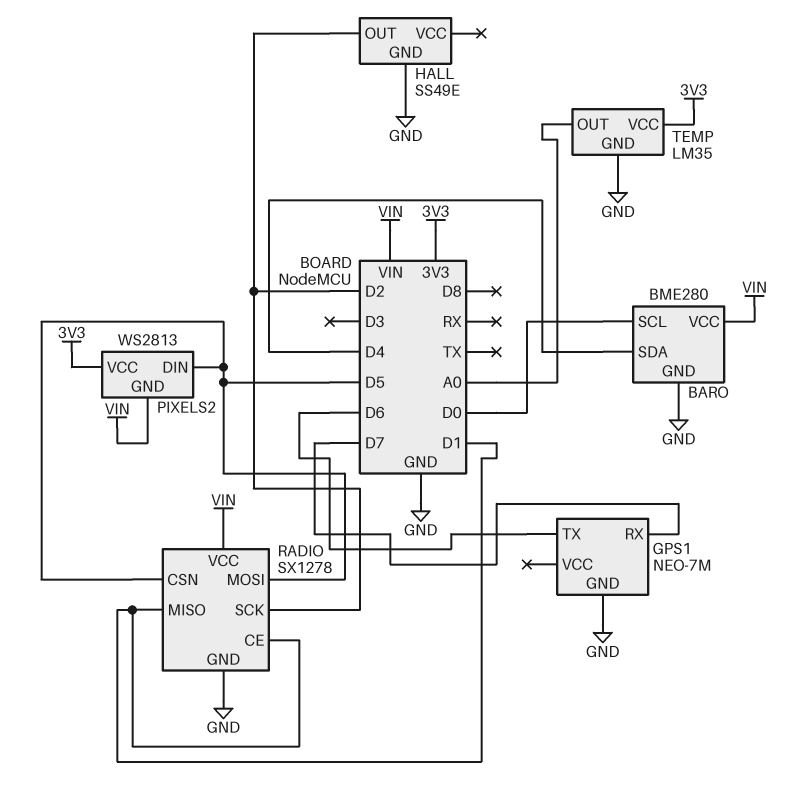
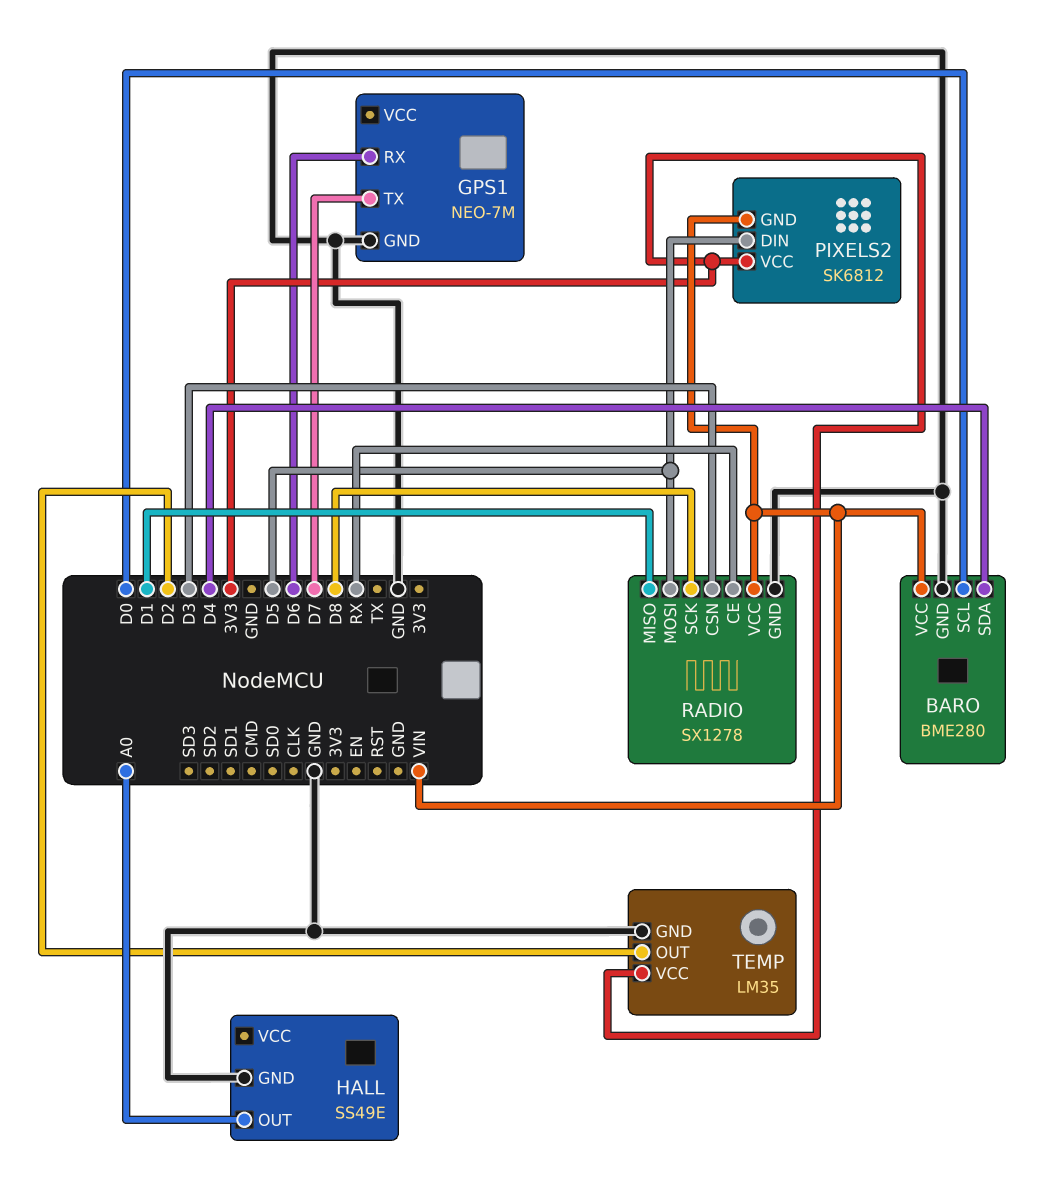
GPS1 pin RX: D7 -> D6
GPS1 pin TX: D6 -> D7
HALL pin OUT: D2 -> A0
PIXELS2: WS2813 -> SK6812
RADIO pin CE: D1 -> RX
RADIO pin CSN: D5 -> D3
RADIO pin SCK: D2 -> D8
TEMP pin OUT: A0 -> D2

